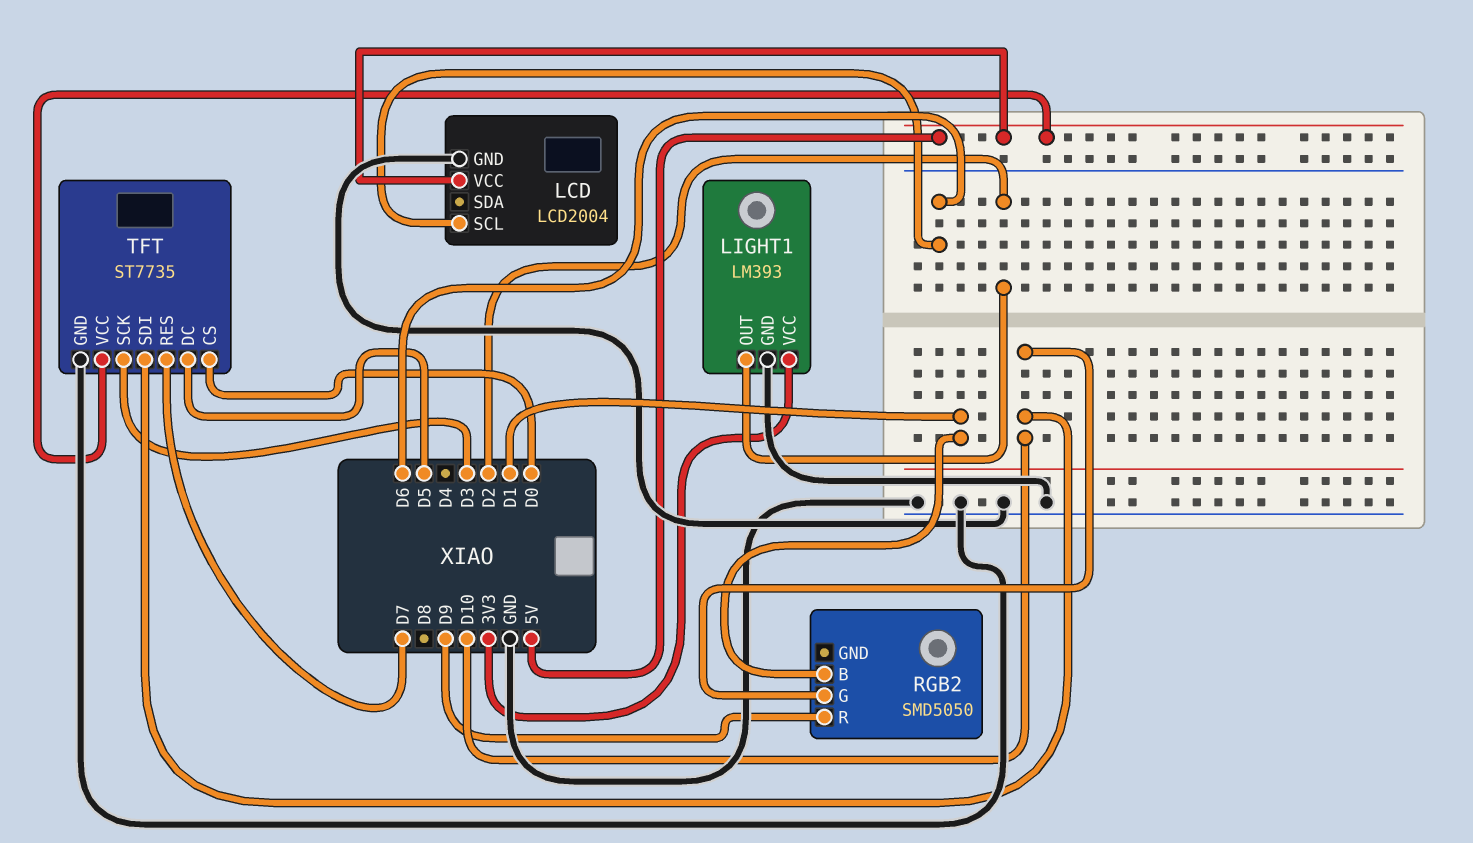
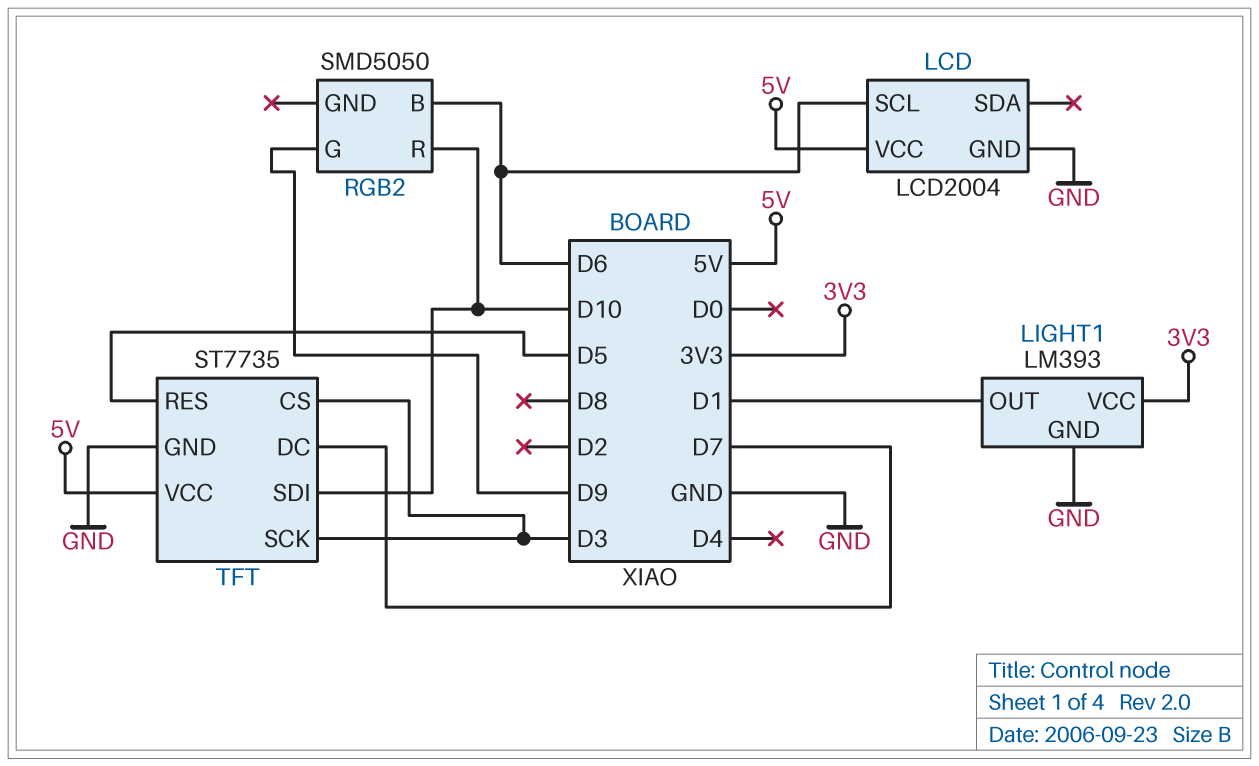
LIGHT1 pin OUT: D2 -> D1
RGB2 pin B: D1 -> D6
RGB2 pin G: D10 -> D9
RGB2 pin R: D9 -> D10
TFT pin CS: D0 -> D3
TFT pin DC: D5 -> D7
TFT pin RES: D7 -> D5

